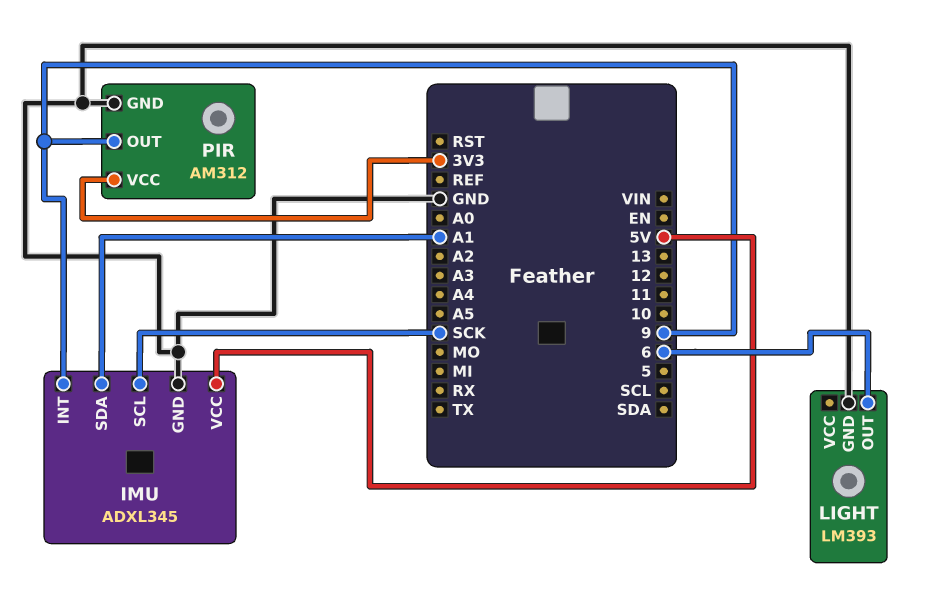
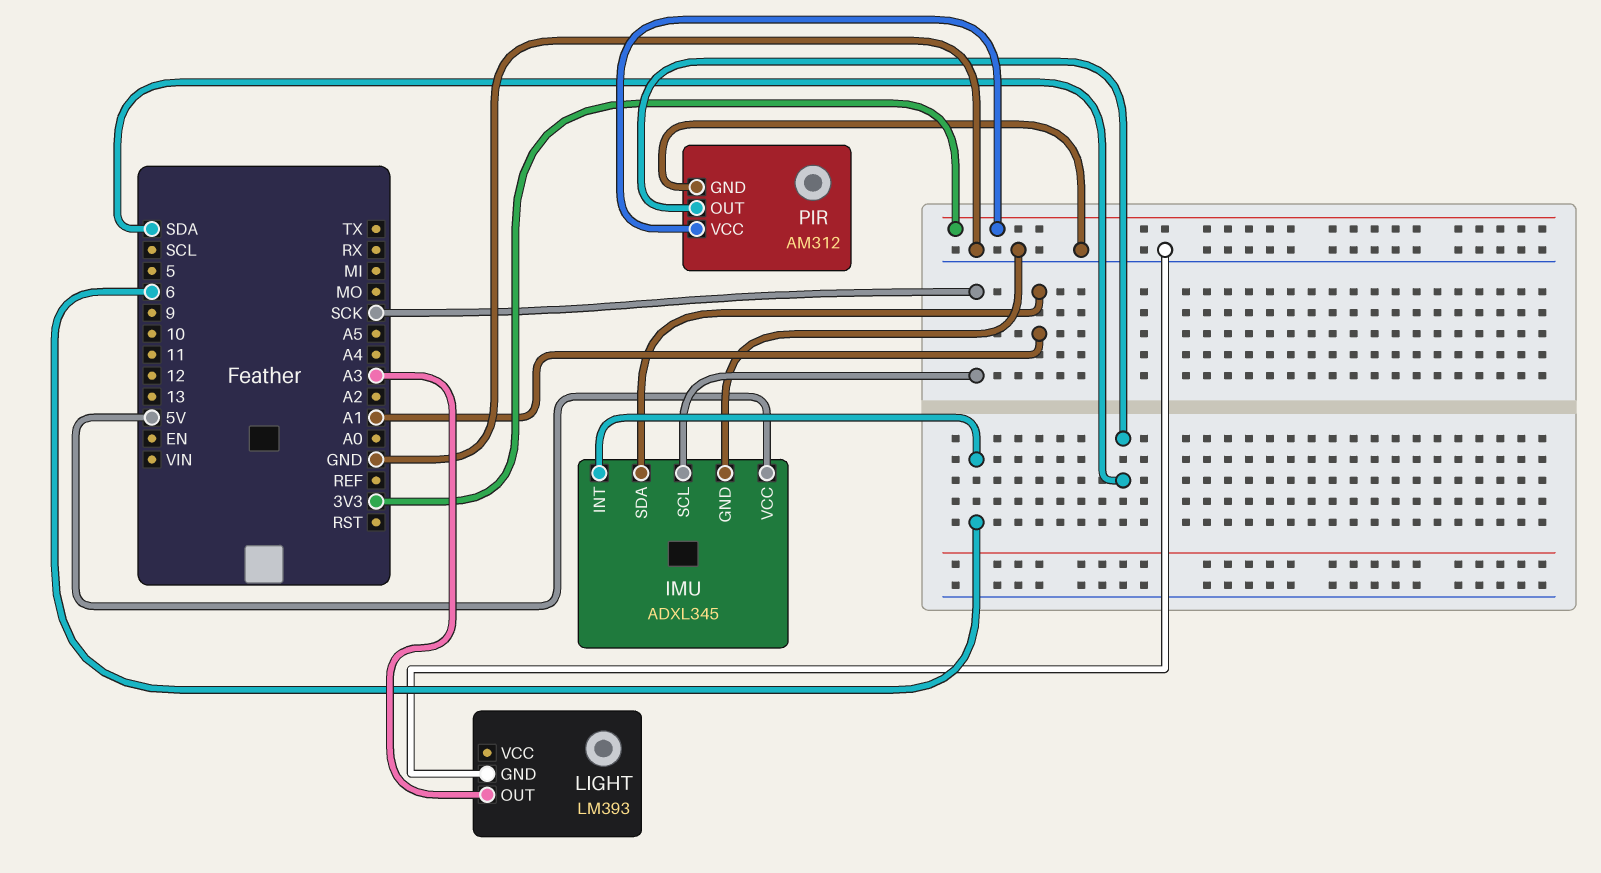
IMU pin INT: 9 -> 6
LIGHT pin OUT: 6 -> A3
PIR pin OUT: 9 -> SDA

